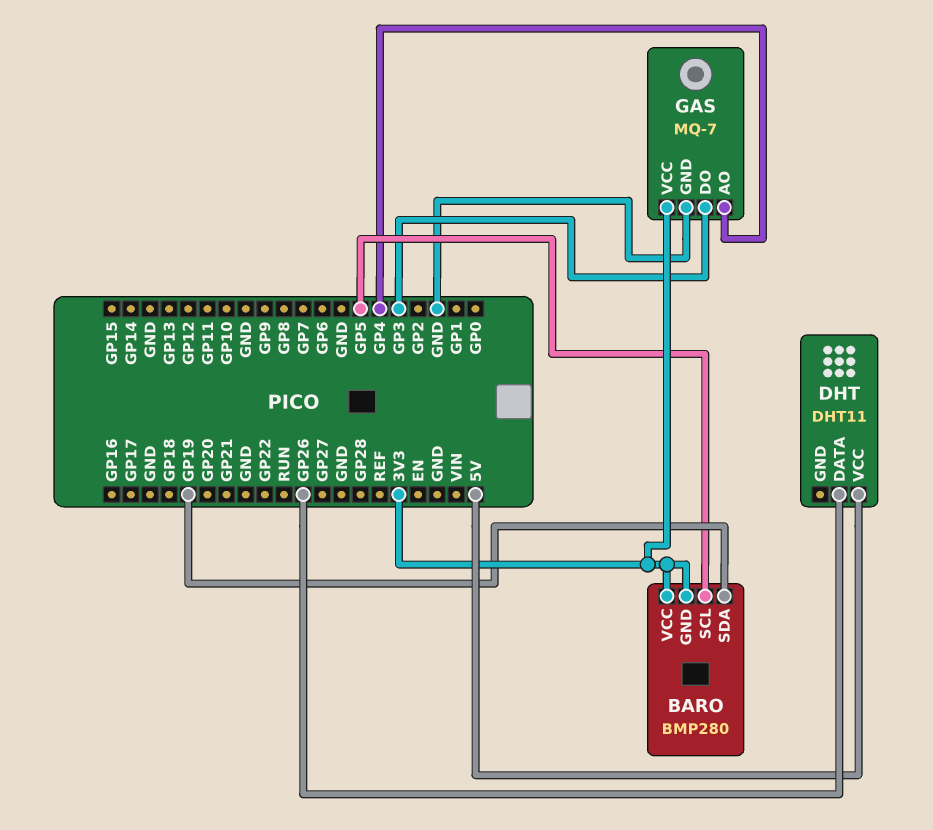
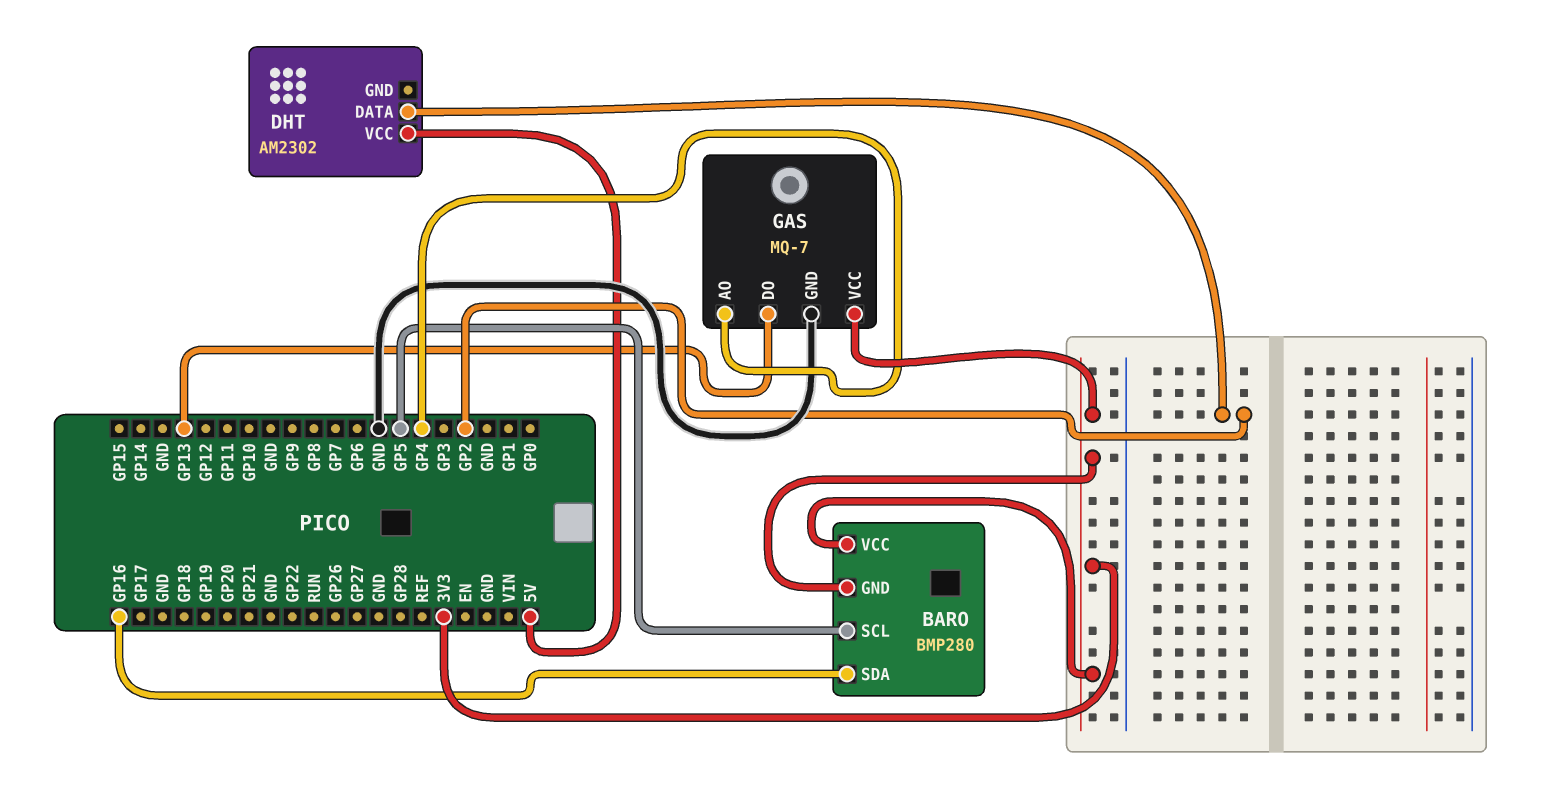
BARO pin SDA: GP19 -> GP16
DHT: DHT11 -> AM2302
DHT pin DATA: GP26 -> GP2
GAS pin DO: GP3 -> GP13

